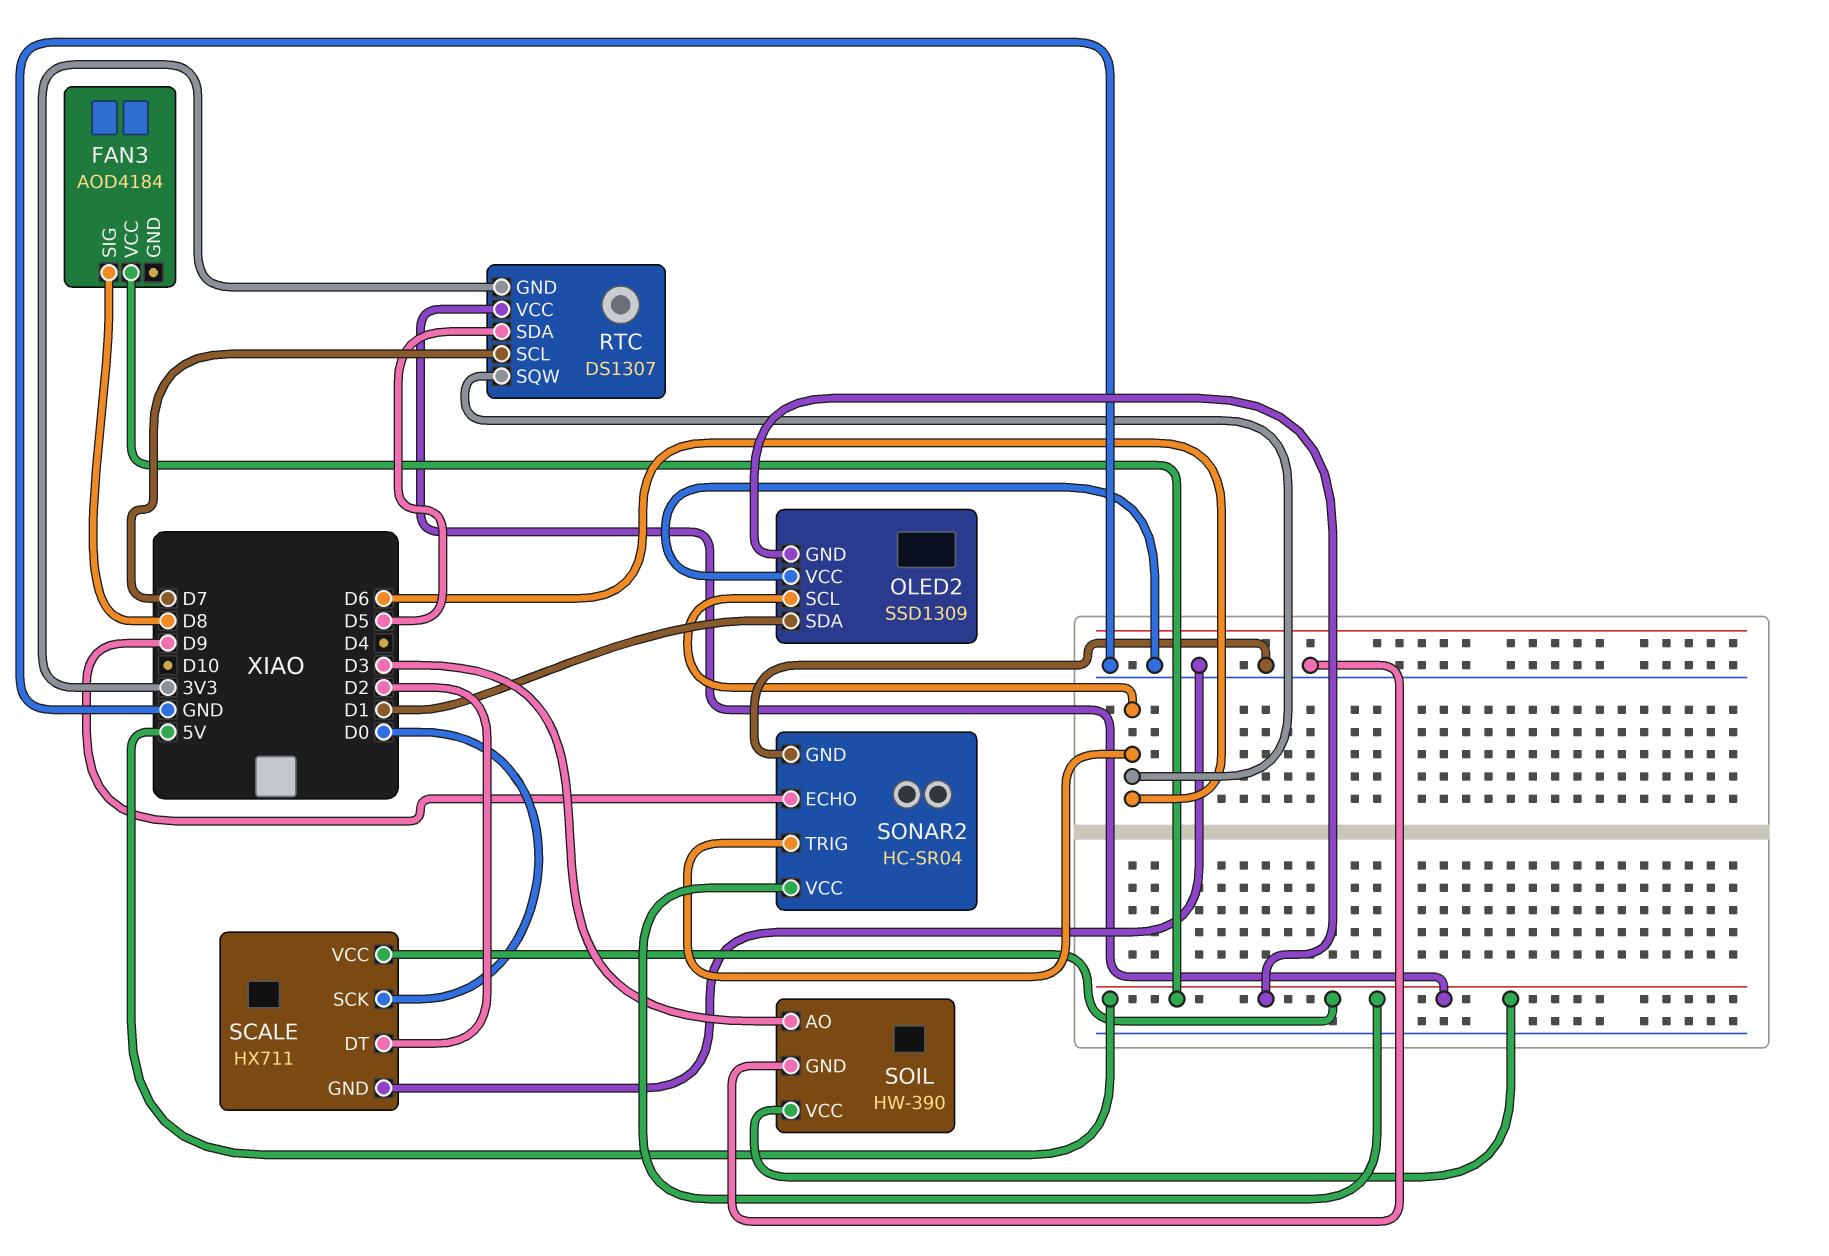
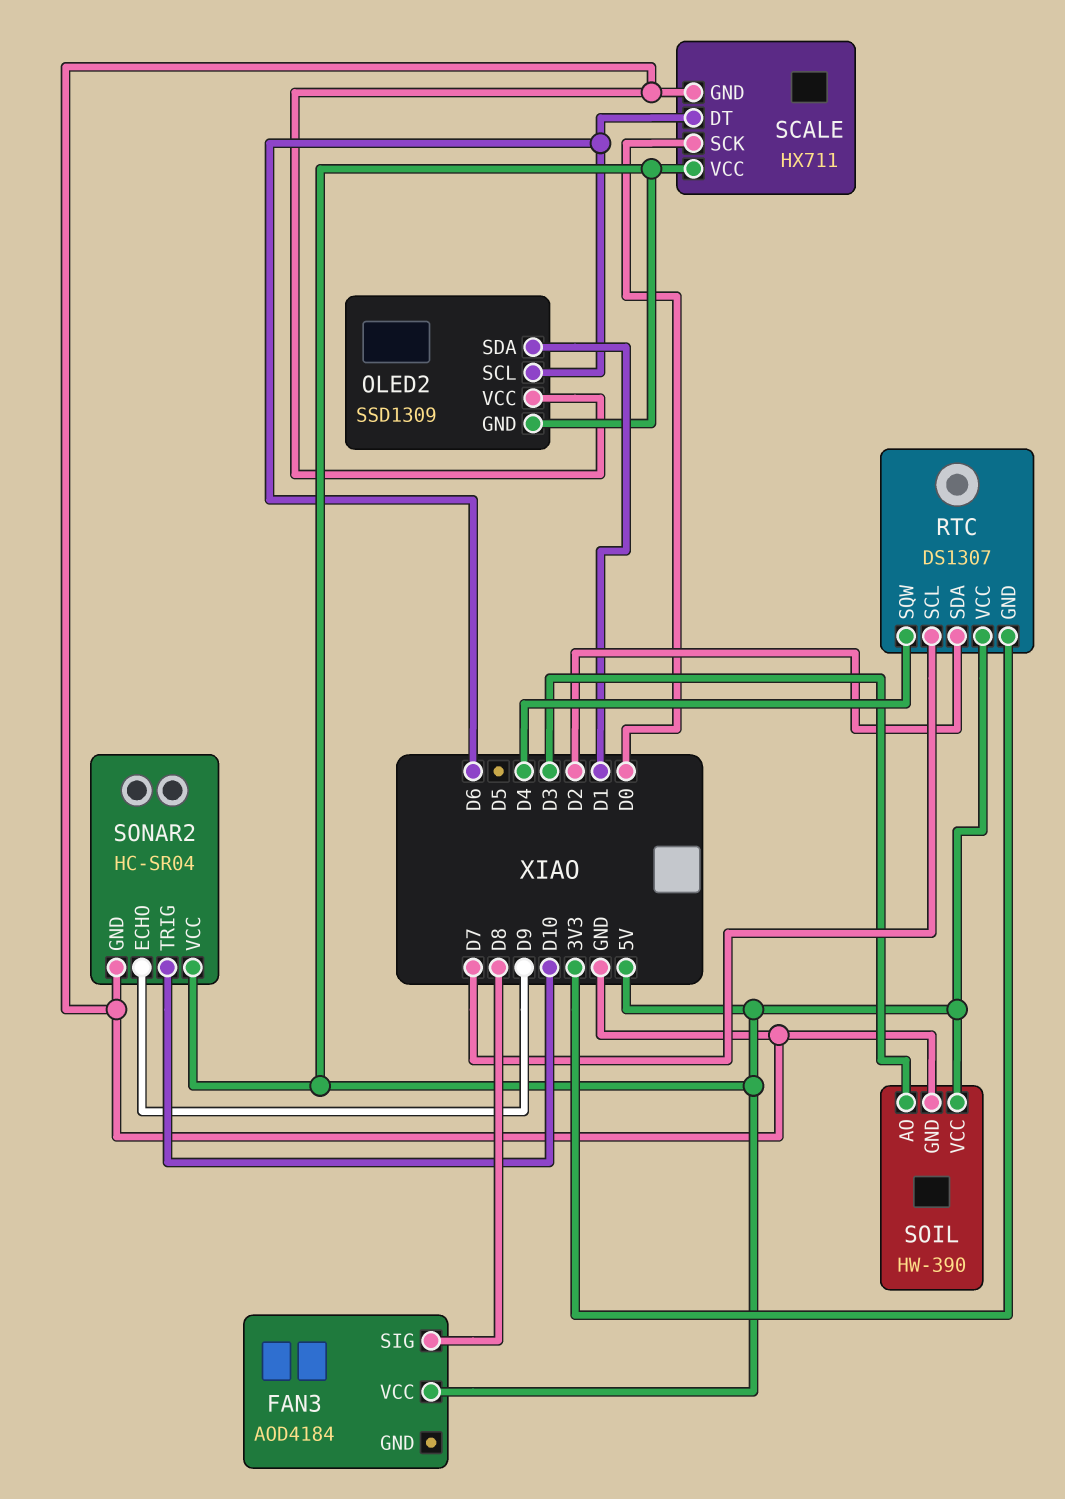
RTC pin SDA: D5 -> D2
RTC pin SQW: D6 -> D4
SCALE pin DT: D2 -> D6
SONAR2 pin TRIG: D6 -> D10

